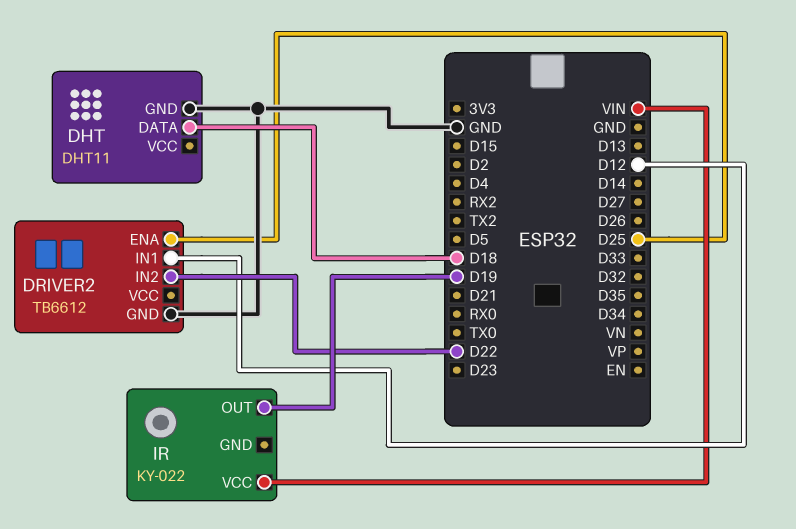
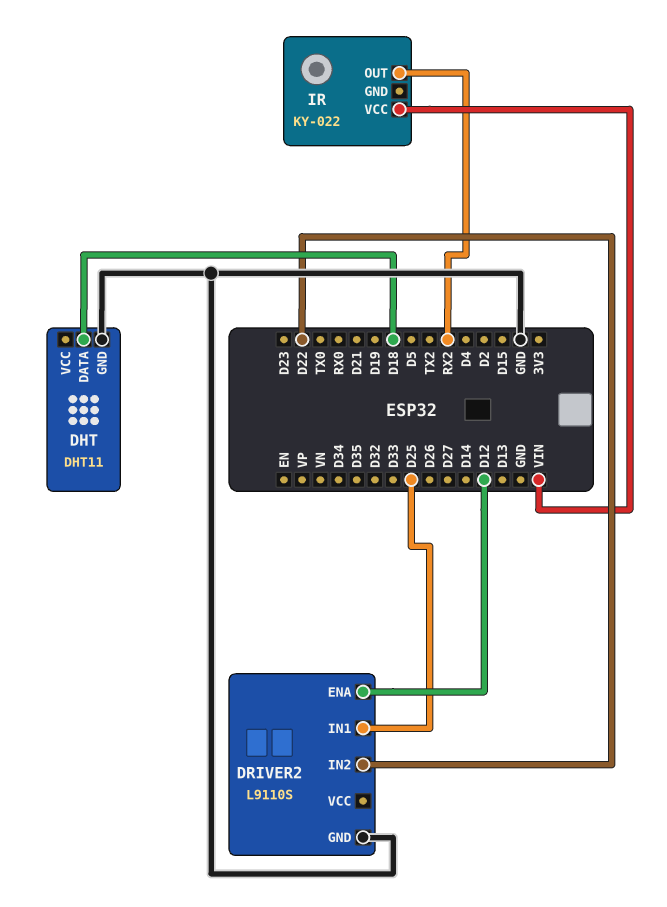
DRIVER2: TB6612 -> L9110S
DRIVER2 pin ENA: D25 -> D12
DRIVER2 pin IN1: D12 -> D25
IR pin OUT: D19 -> RX2

